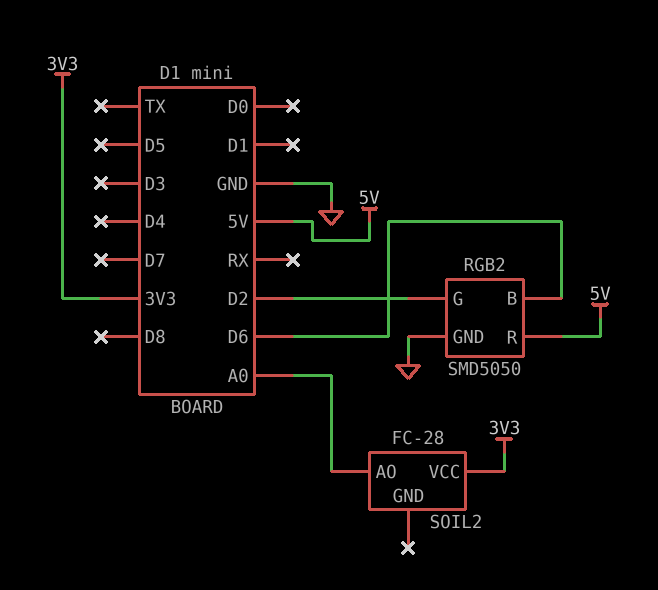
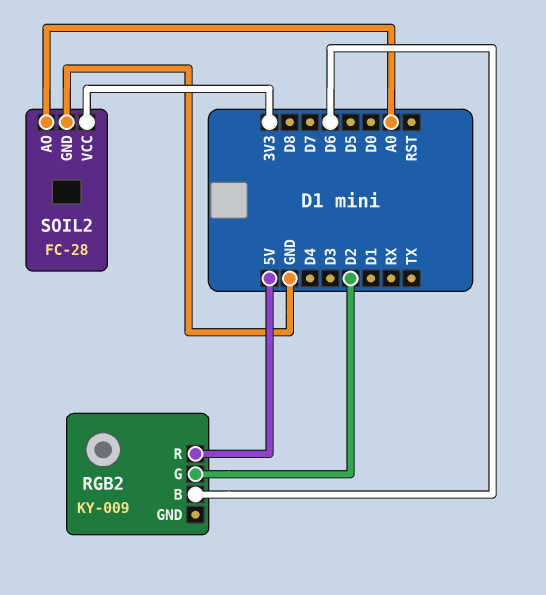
RGB2: SMD5050 -> KY-009
RGB2 pin GND: GND -> none
SOIL2 pin GND: none -> GND

